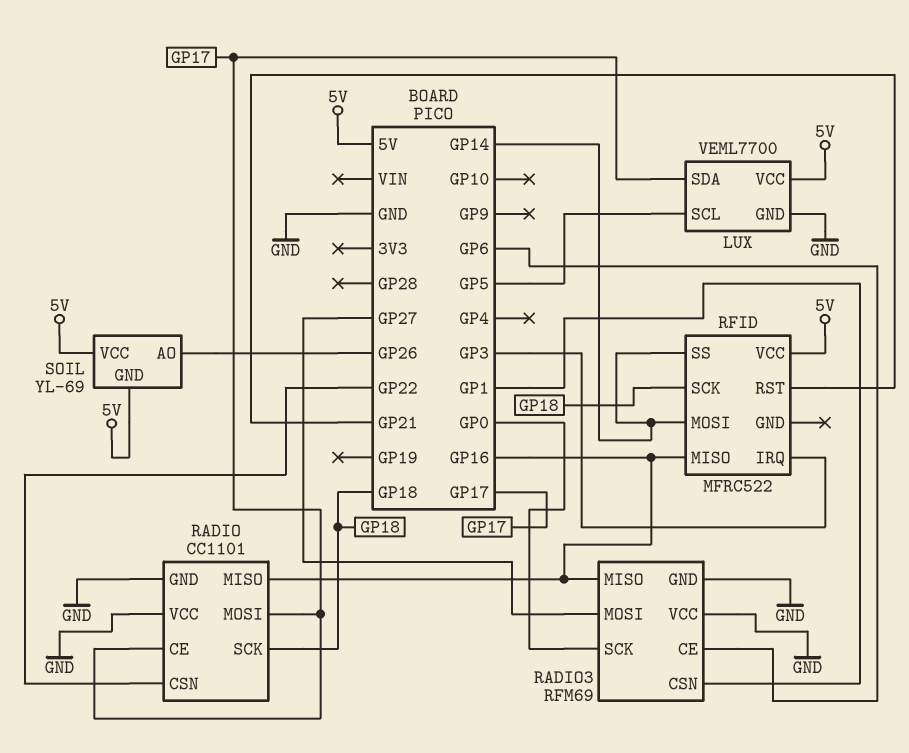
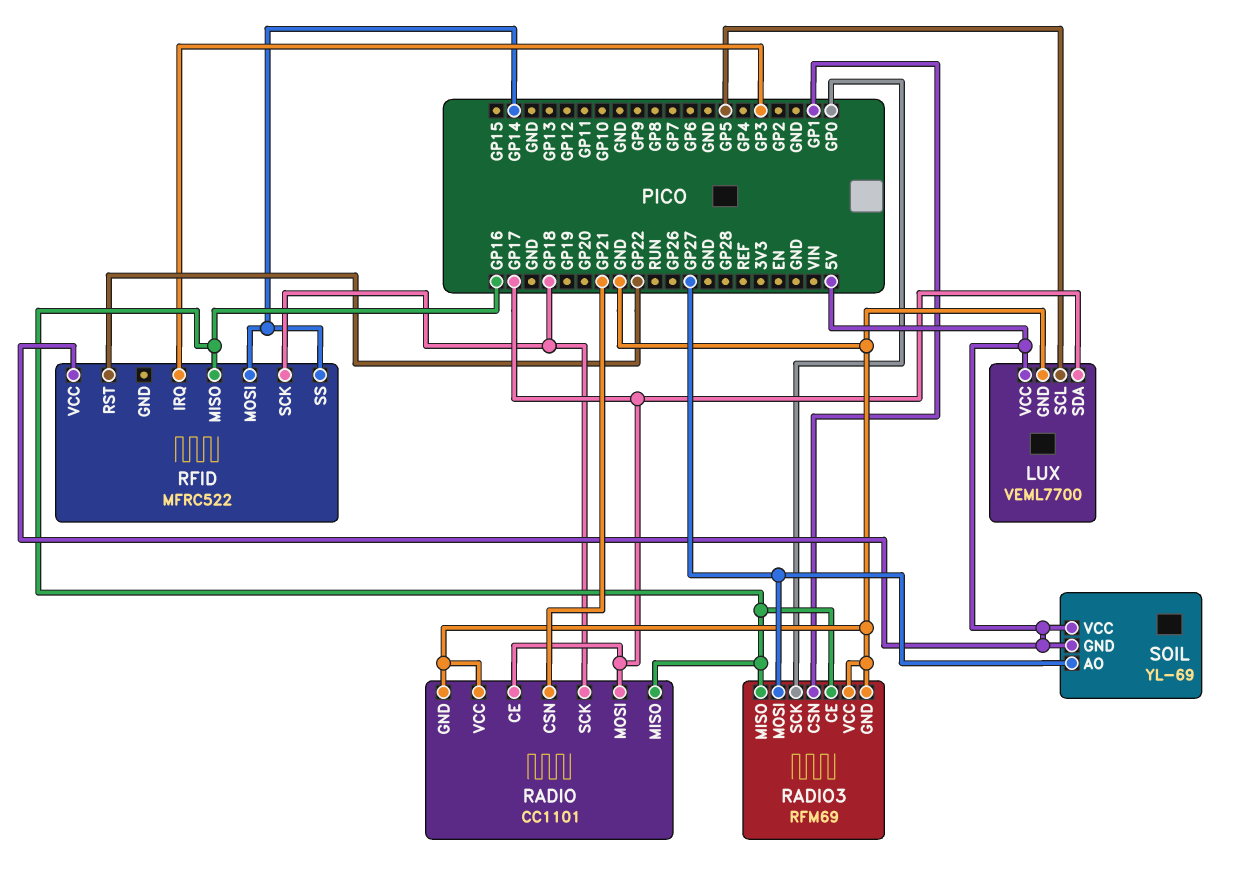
RADIO pin CSN: GP22 -> GP21
RADIO3 pin CE: GP6 -> GP16
RFID pin RST: GP21 -> GP22
SOIL pin AO: GP26 -> GP27

